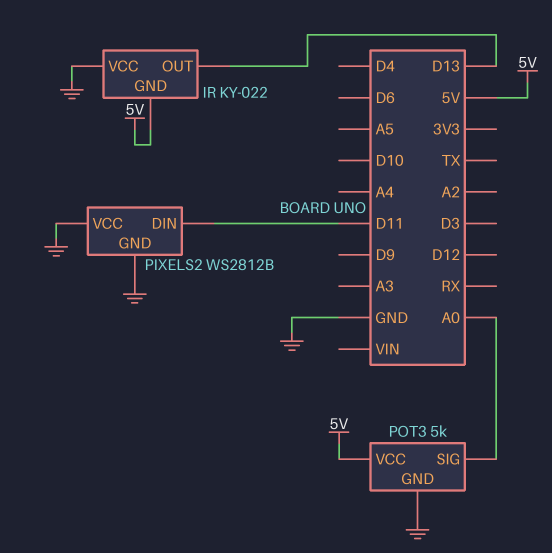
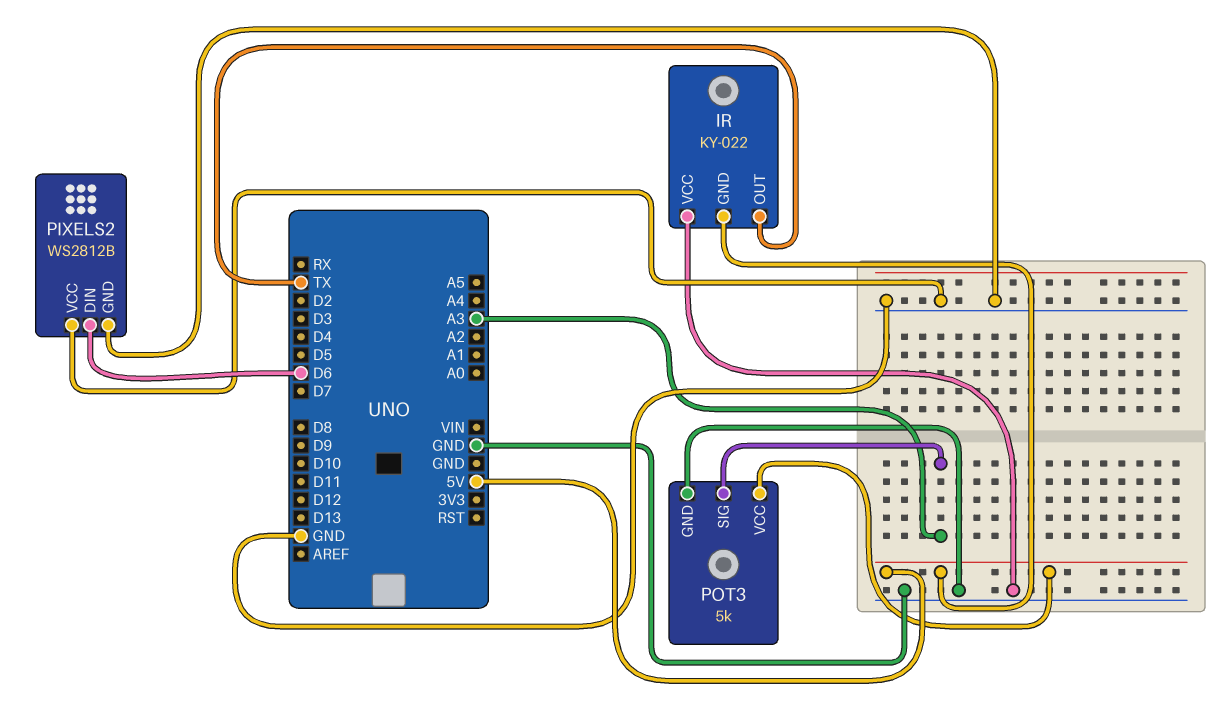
IR pin OUT: D13 -> TX
PIXELS2 pin DIN: D11 -> D6
POT3 pin SIG: A0 -> A3

